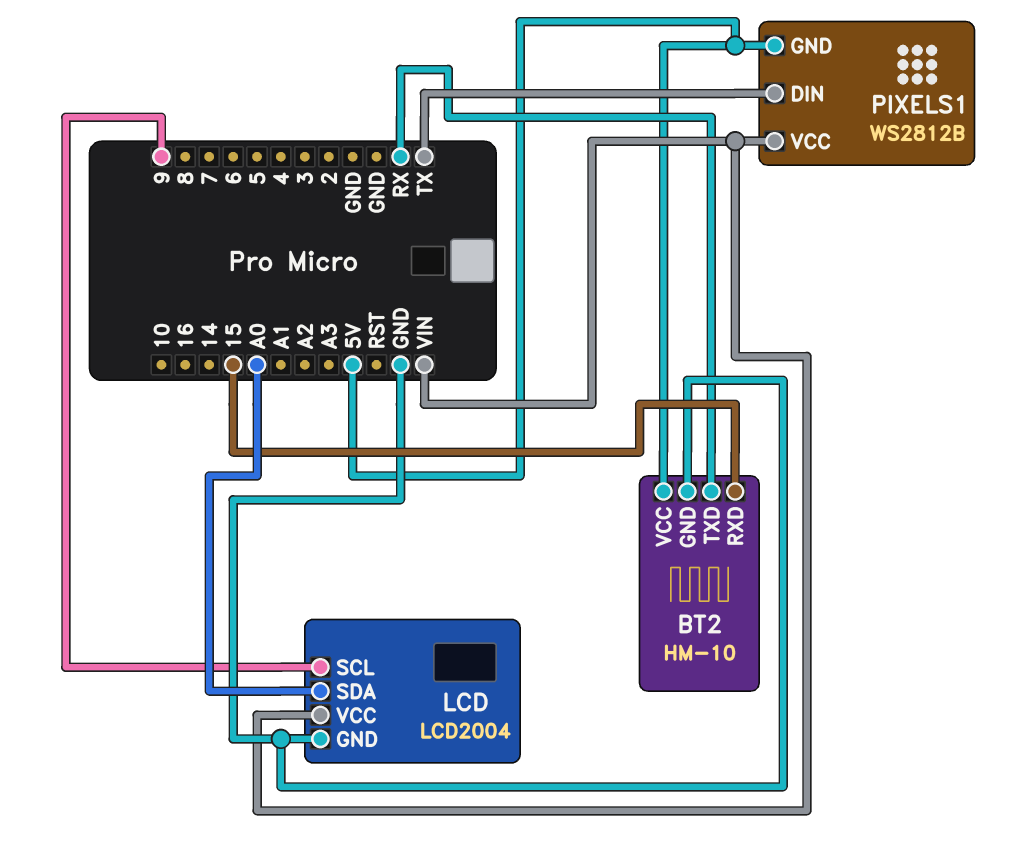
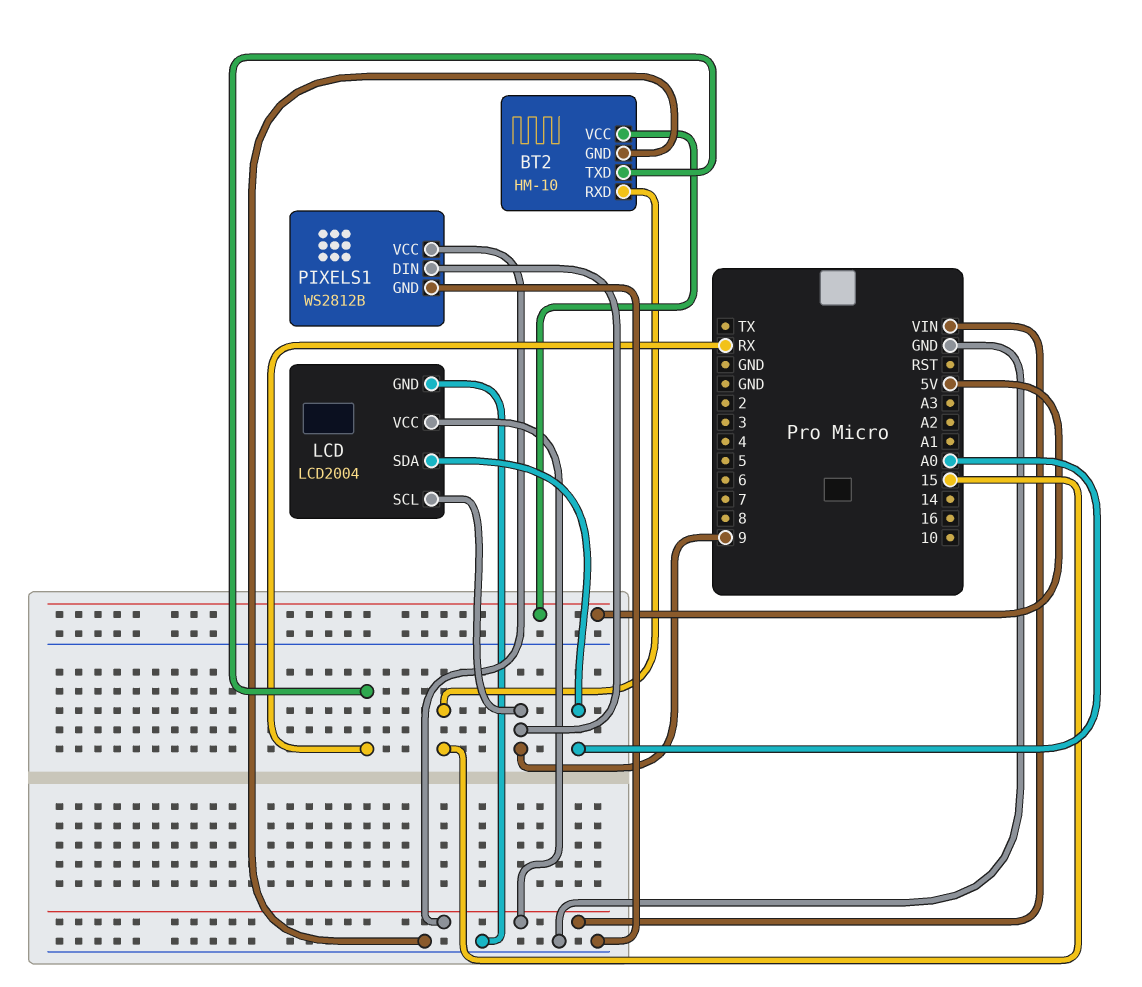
PIXELS1 pin DIN: TX -> 9
PIXELS1 pin GND: 5V -> GND

